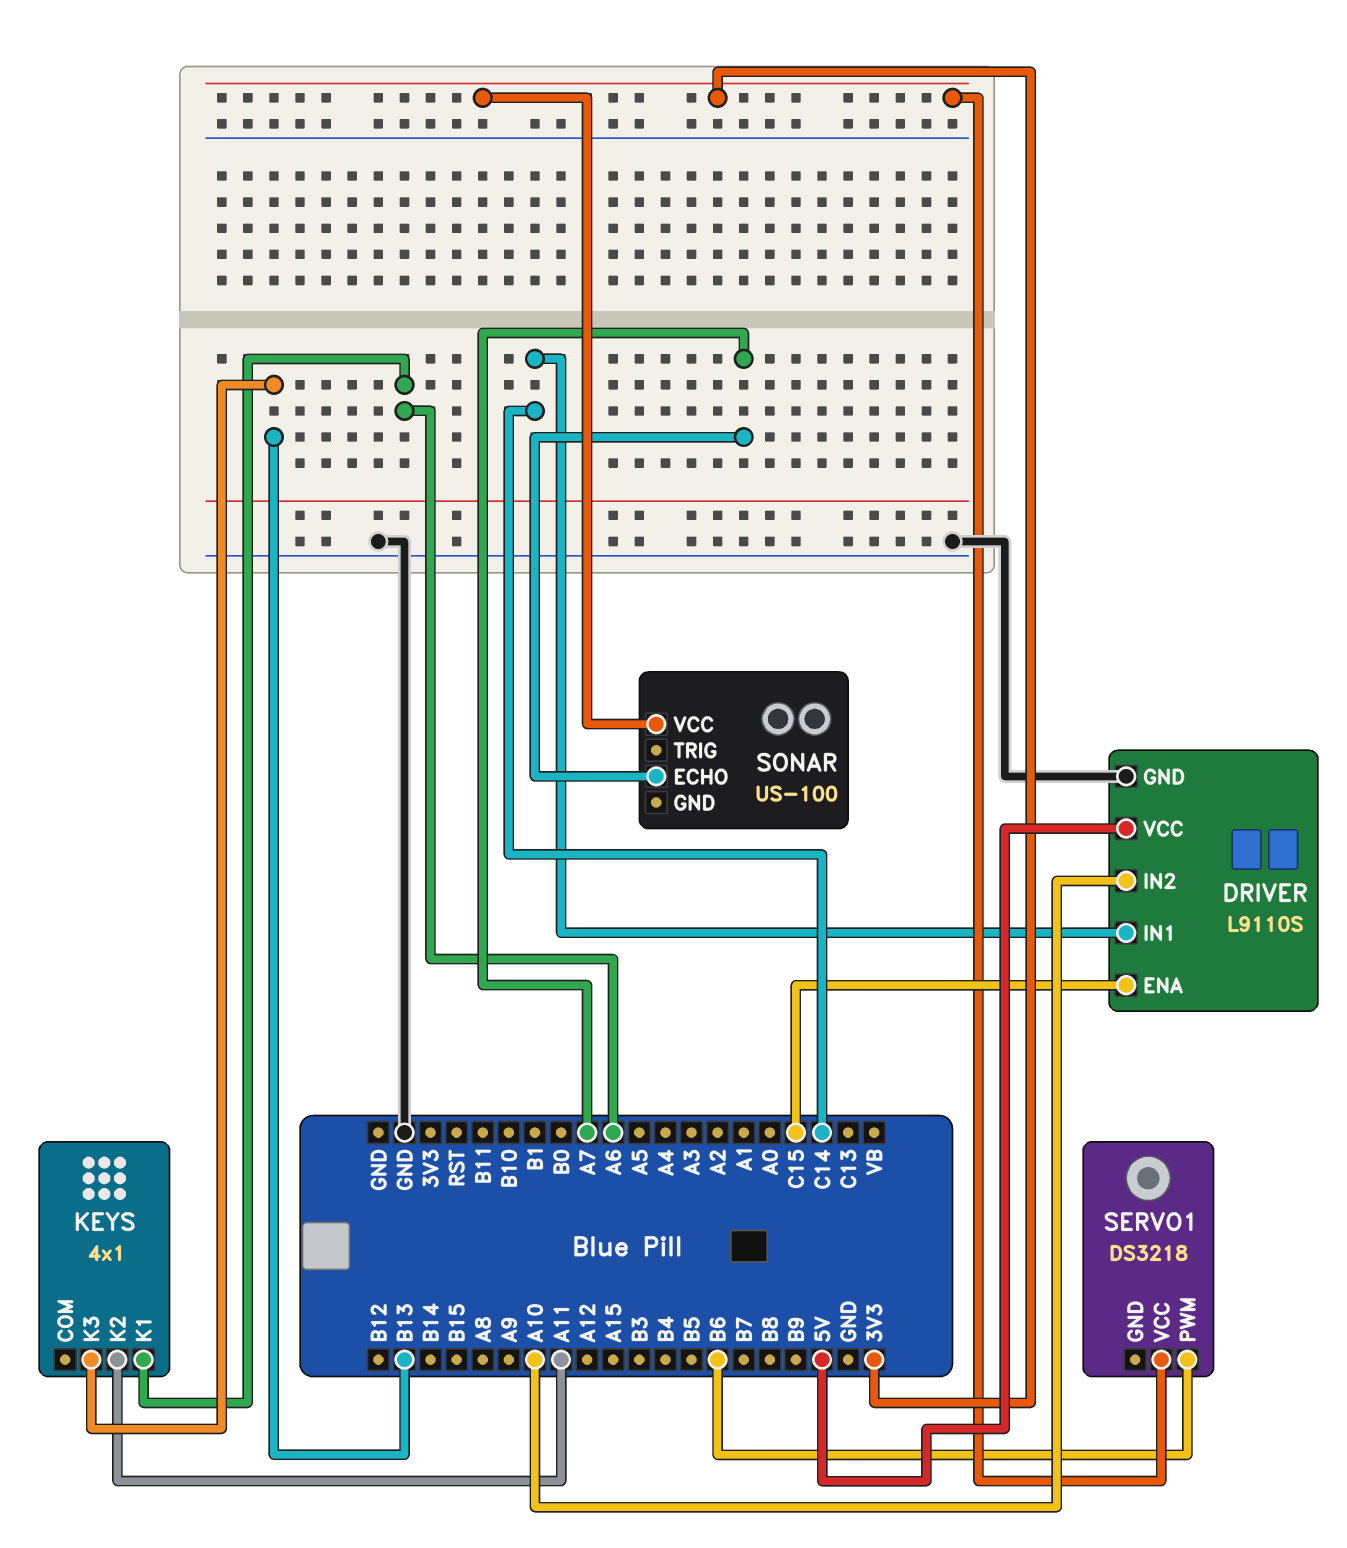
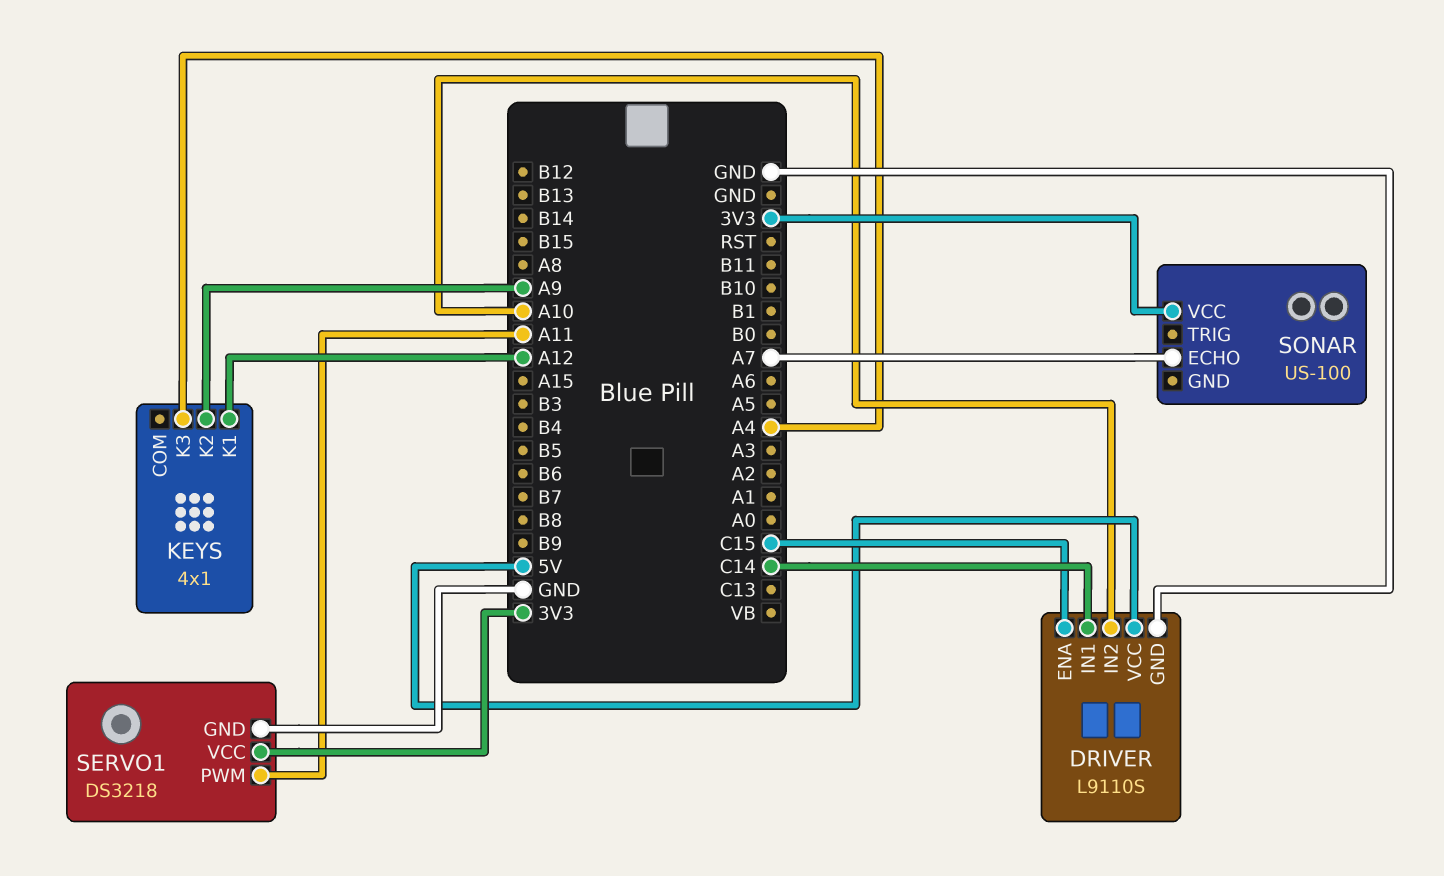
KEYS pin K1: A6 -> A12
KEYS pin K2: A11 -> A9
KEYS pin K3: B13 -> A4
SERVO1 pin GND: none -> GND
SERVO1 pin PWM: B6 -> A11

